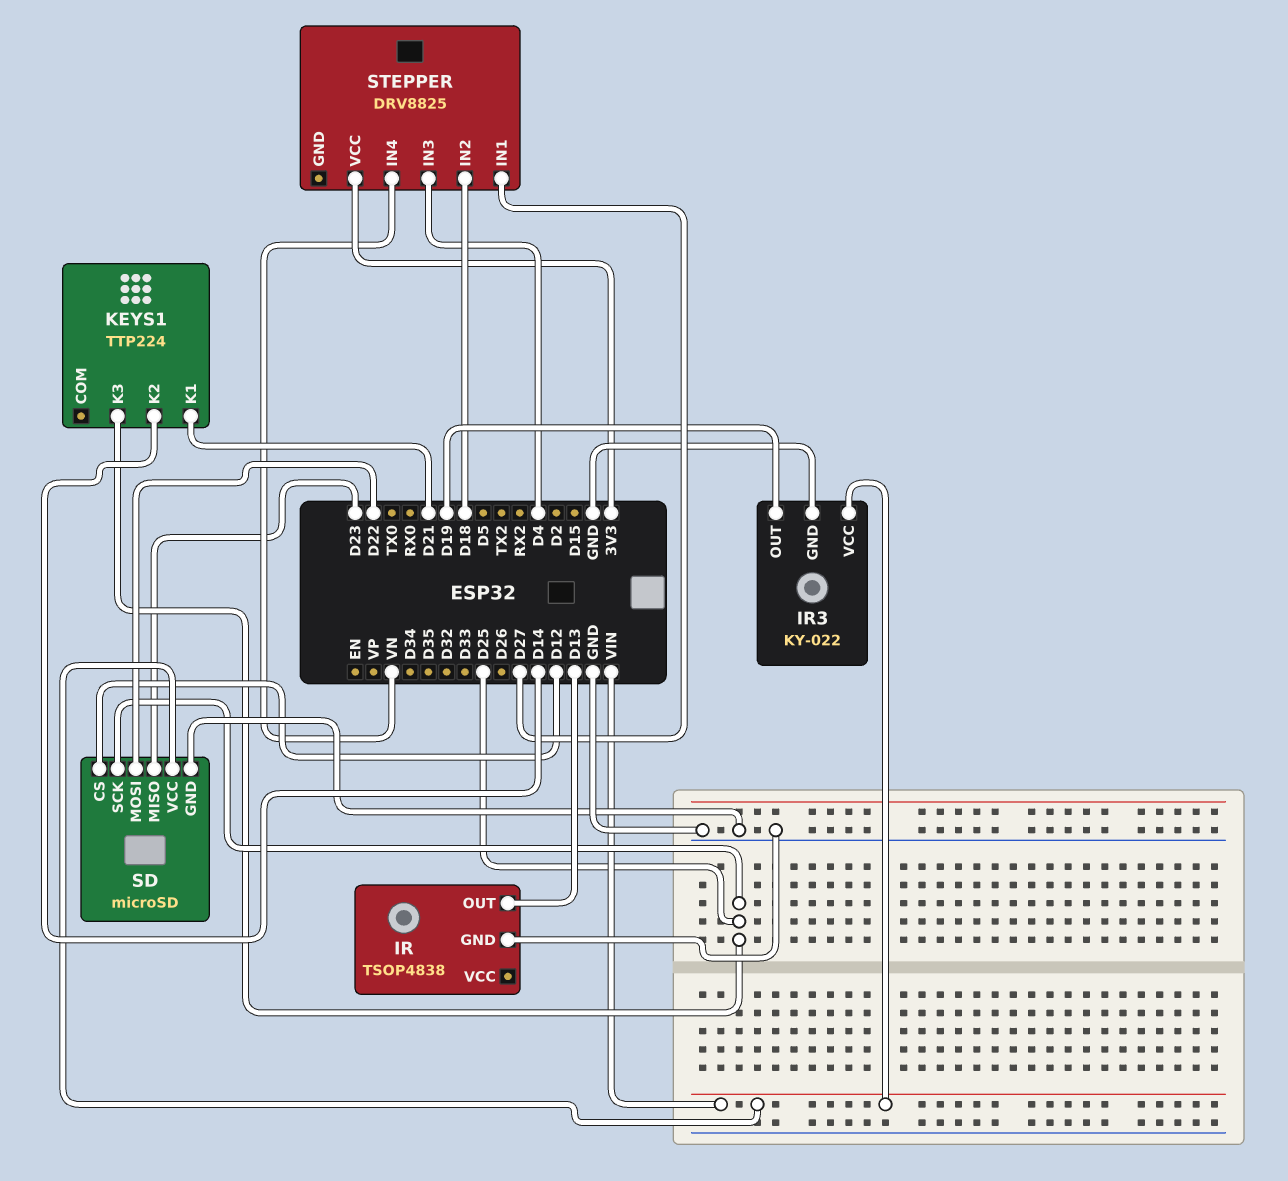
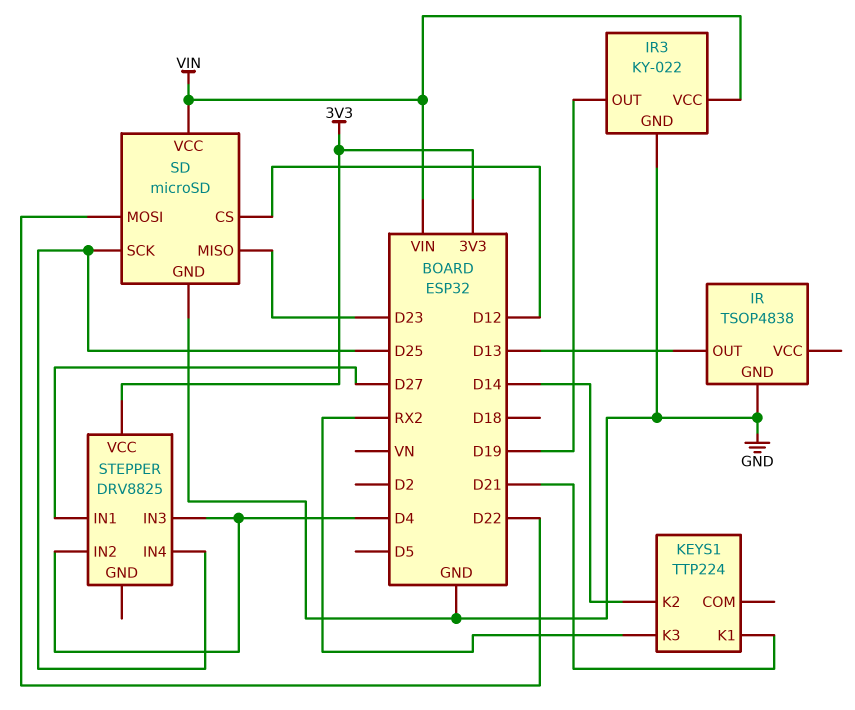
KEYS1 pin K3: D25 -> RX2
STEPPER pin IN2: D18 -> D4
STEPPER pin IN4: VN -> D25

